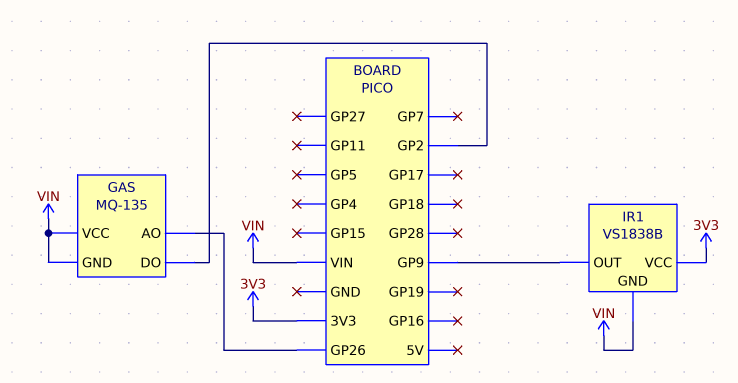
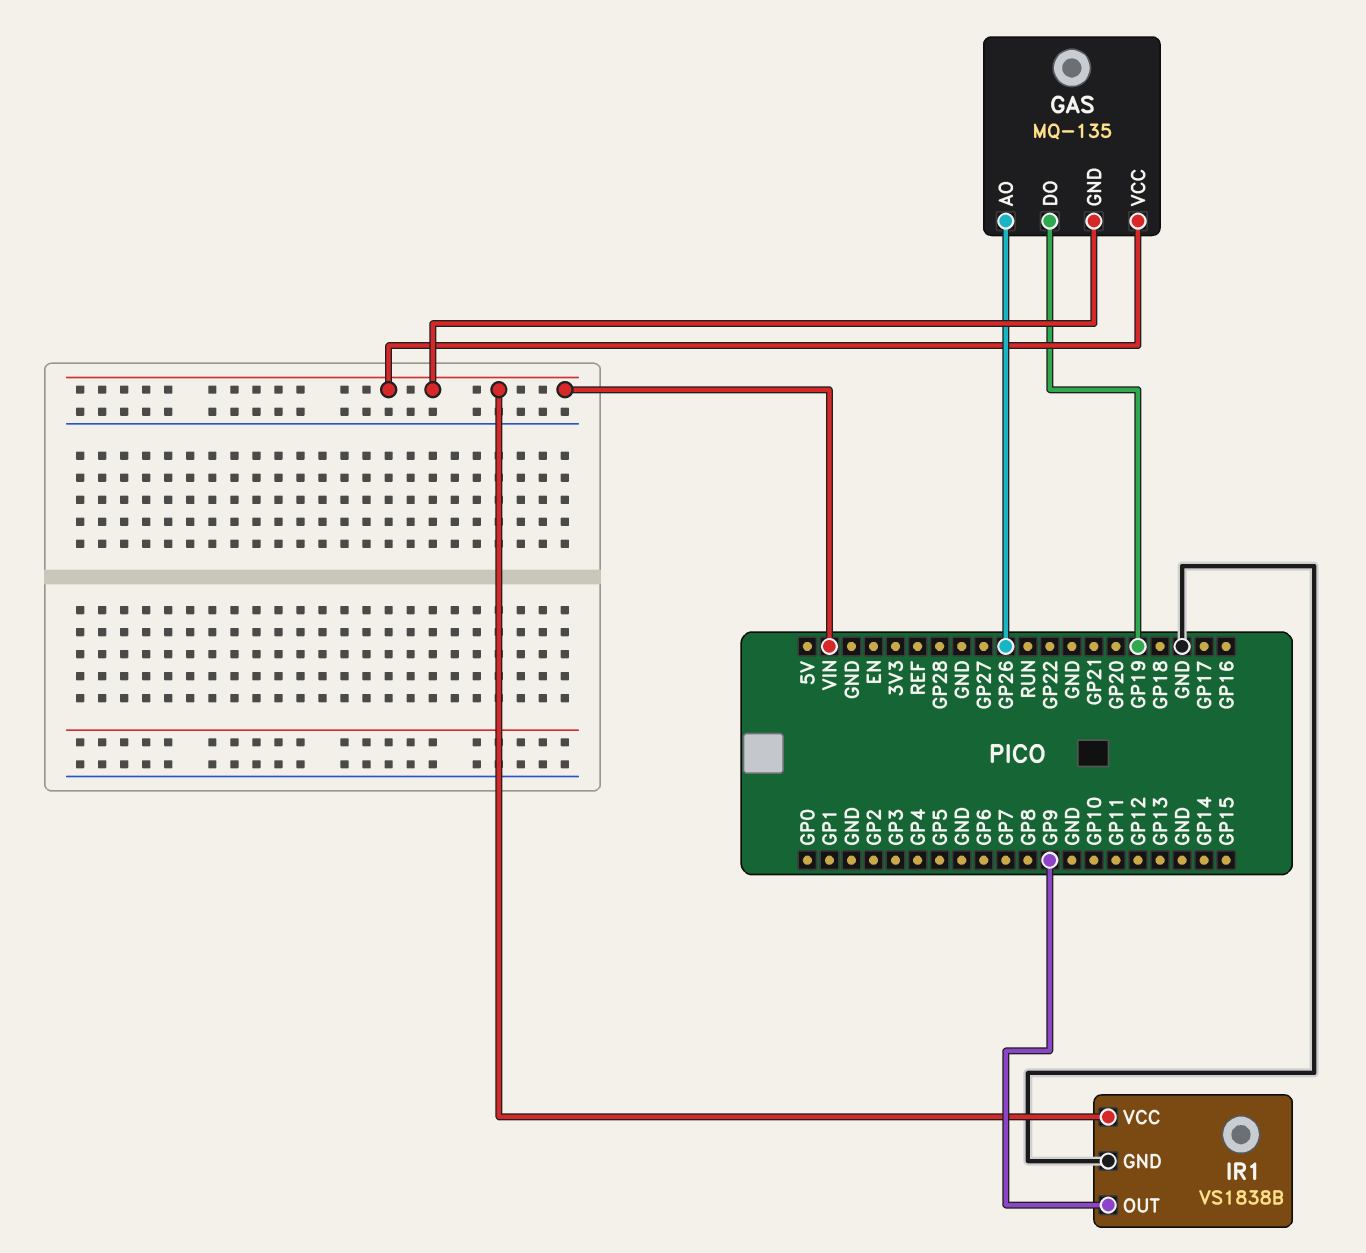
GAS pin DO: GP2 -> GP19
IR1 pin GND: VIN -> GND
IR1 pin VCC: 3V3 -> VIN

